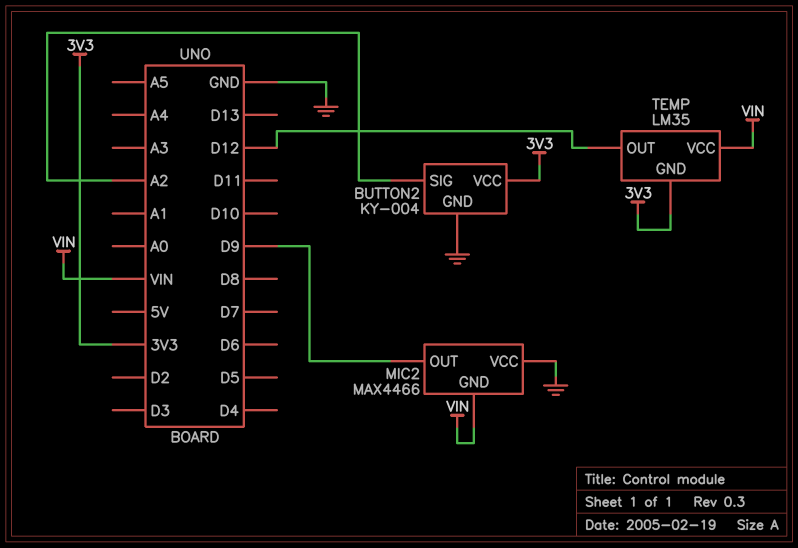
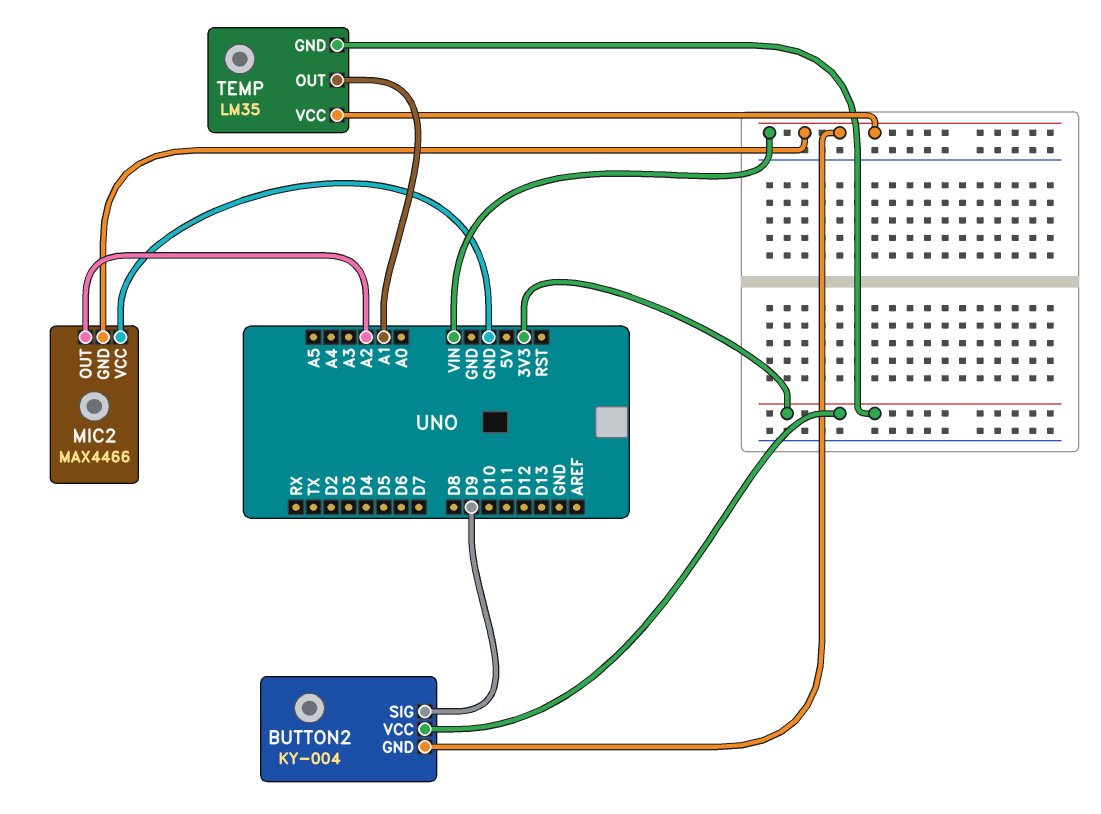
BUTTON2 pin GND: GND -> VIN
BUTTON2 pin SIG: A2 -> D9
MIC2 pin OUT: D9 -> A2
TEMP pin OUT: D12 -> A1

